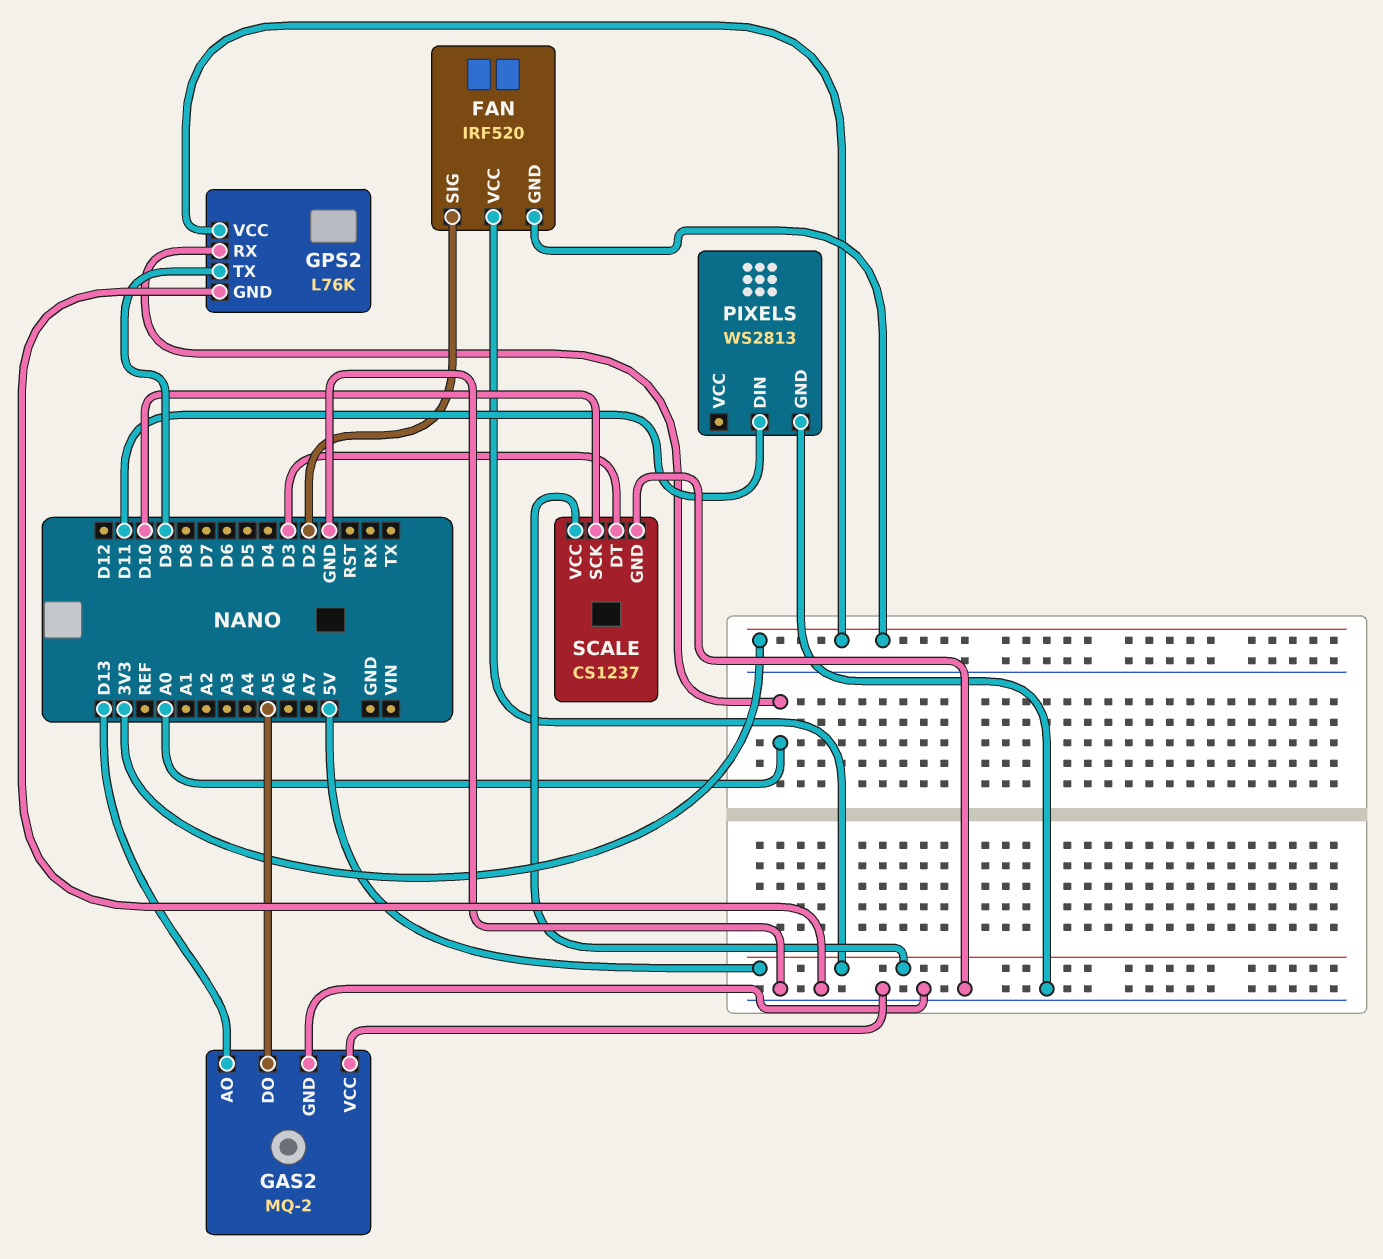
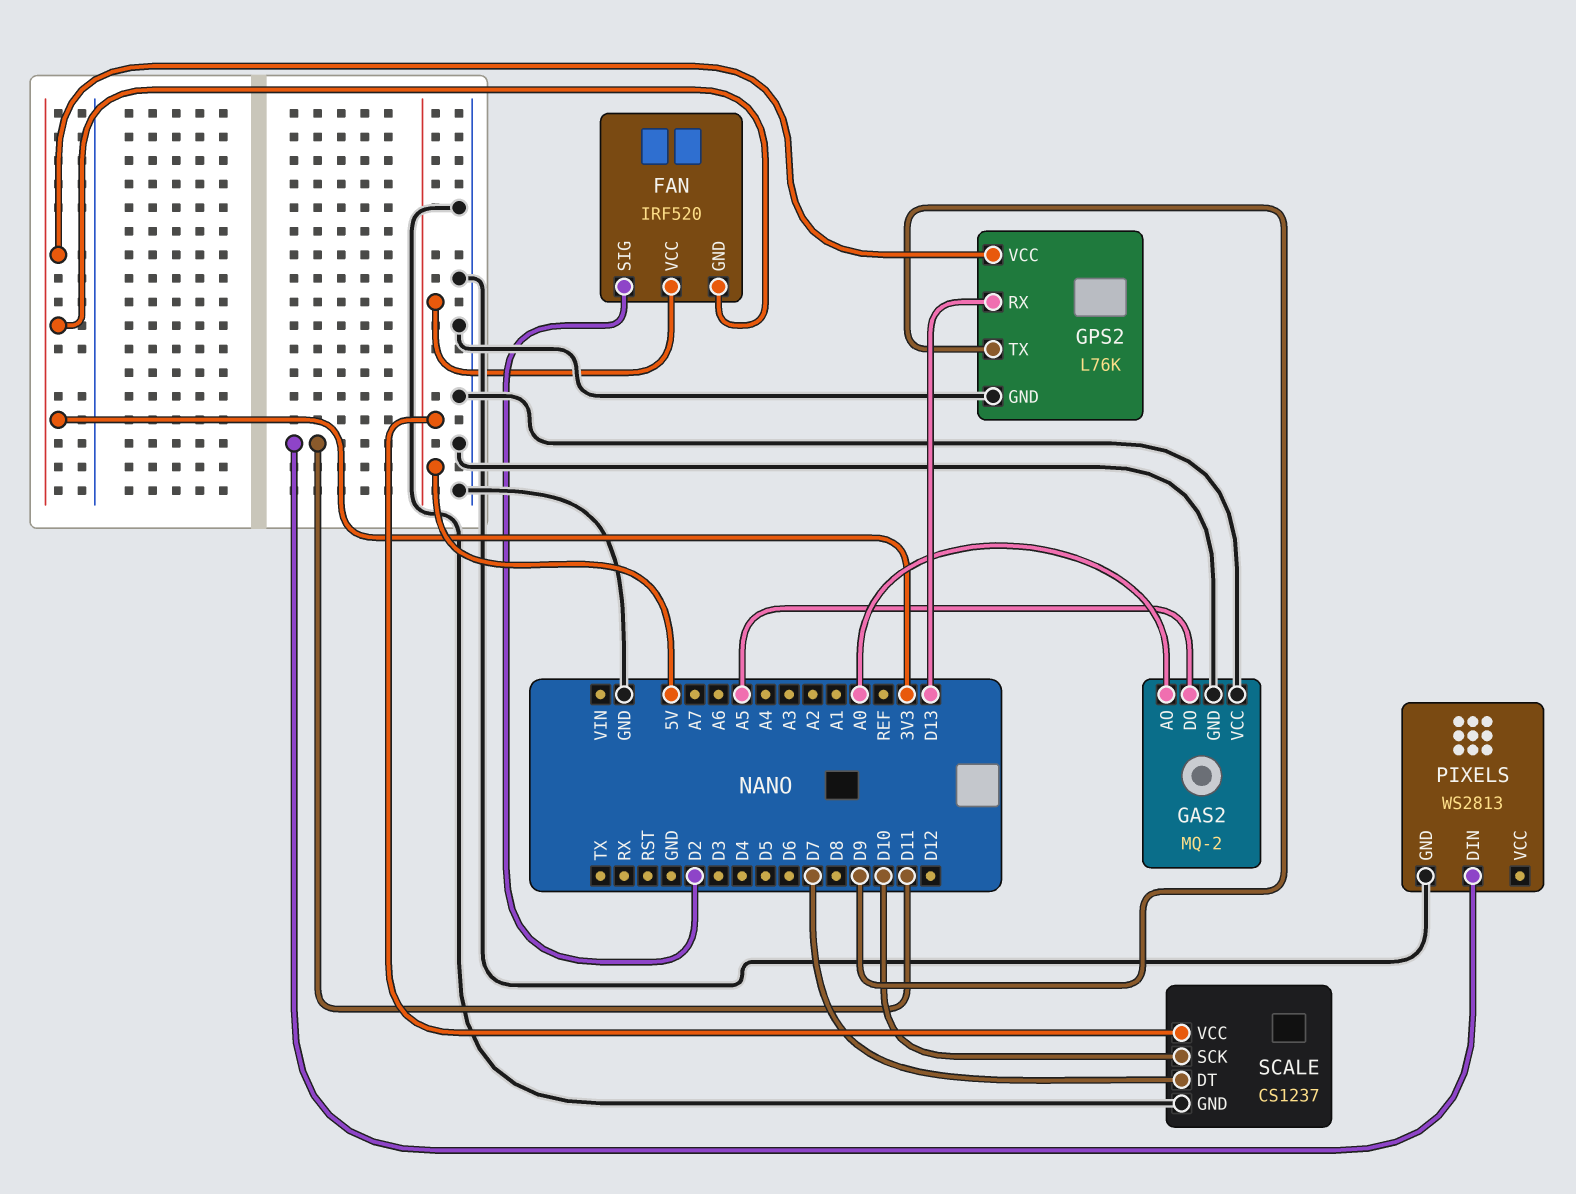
GAS2 pin AO: D13 -> A0
GPS2 pin RX: A0 -> D13
SCALE pin DT: D3 -> D7

